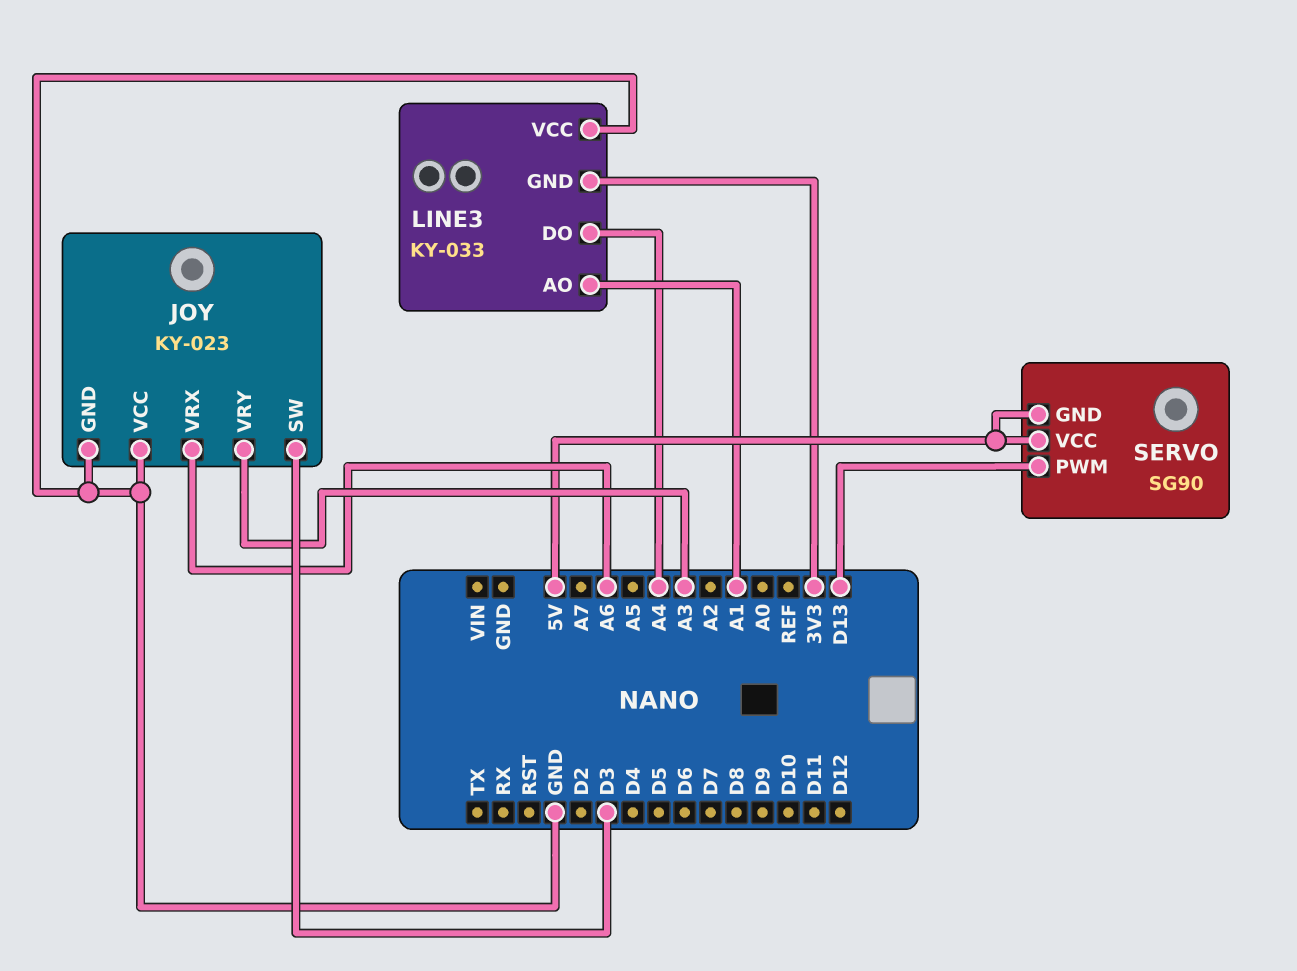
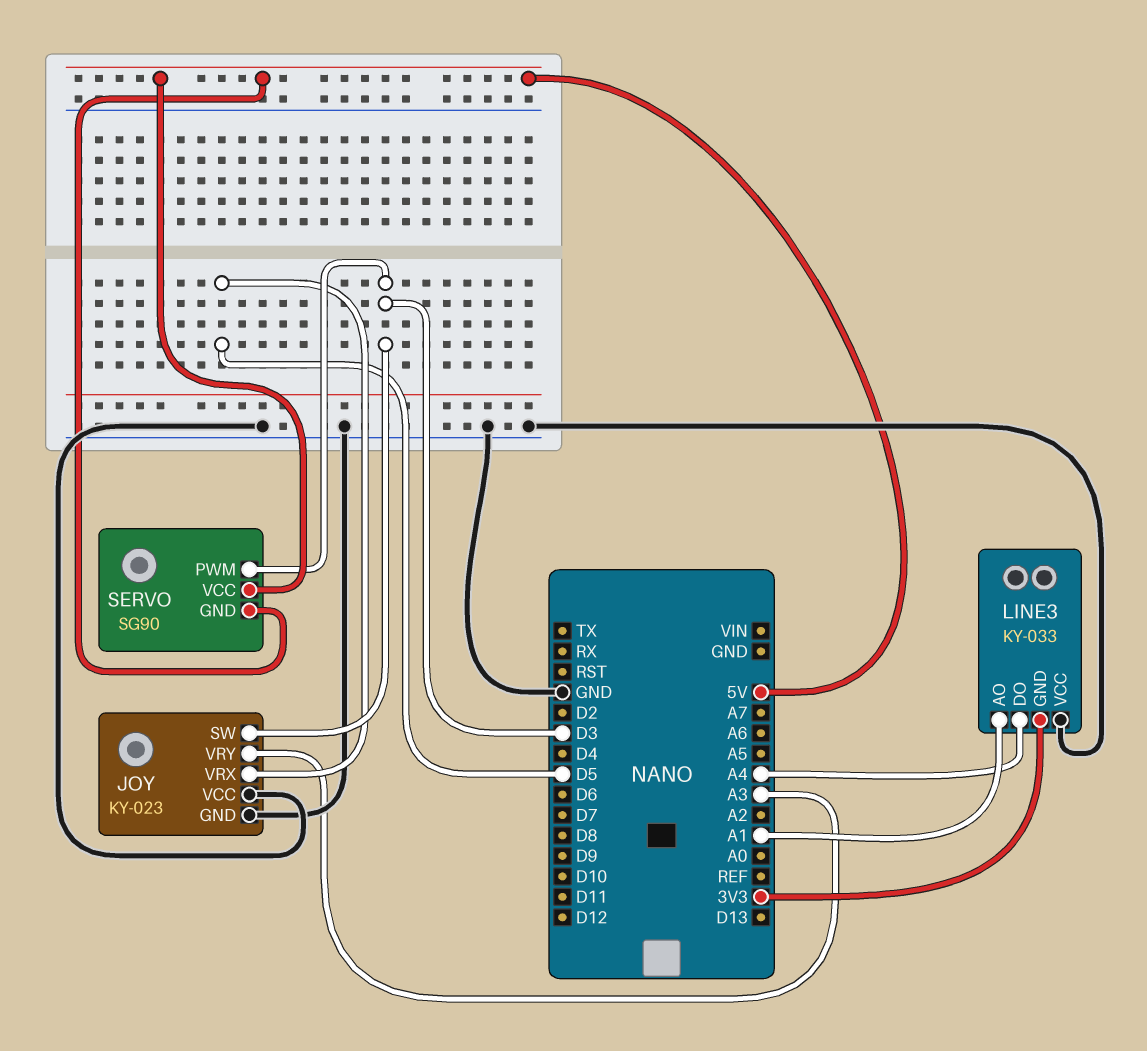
JOY pin VRX: A6 -> D5
SERVO pin PWM: D13 -> D3

